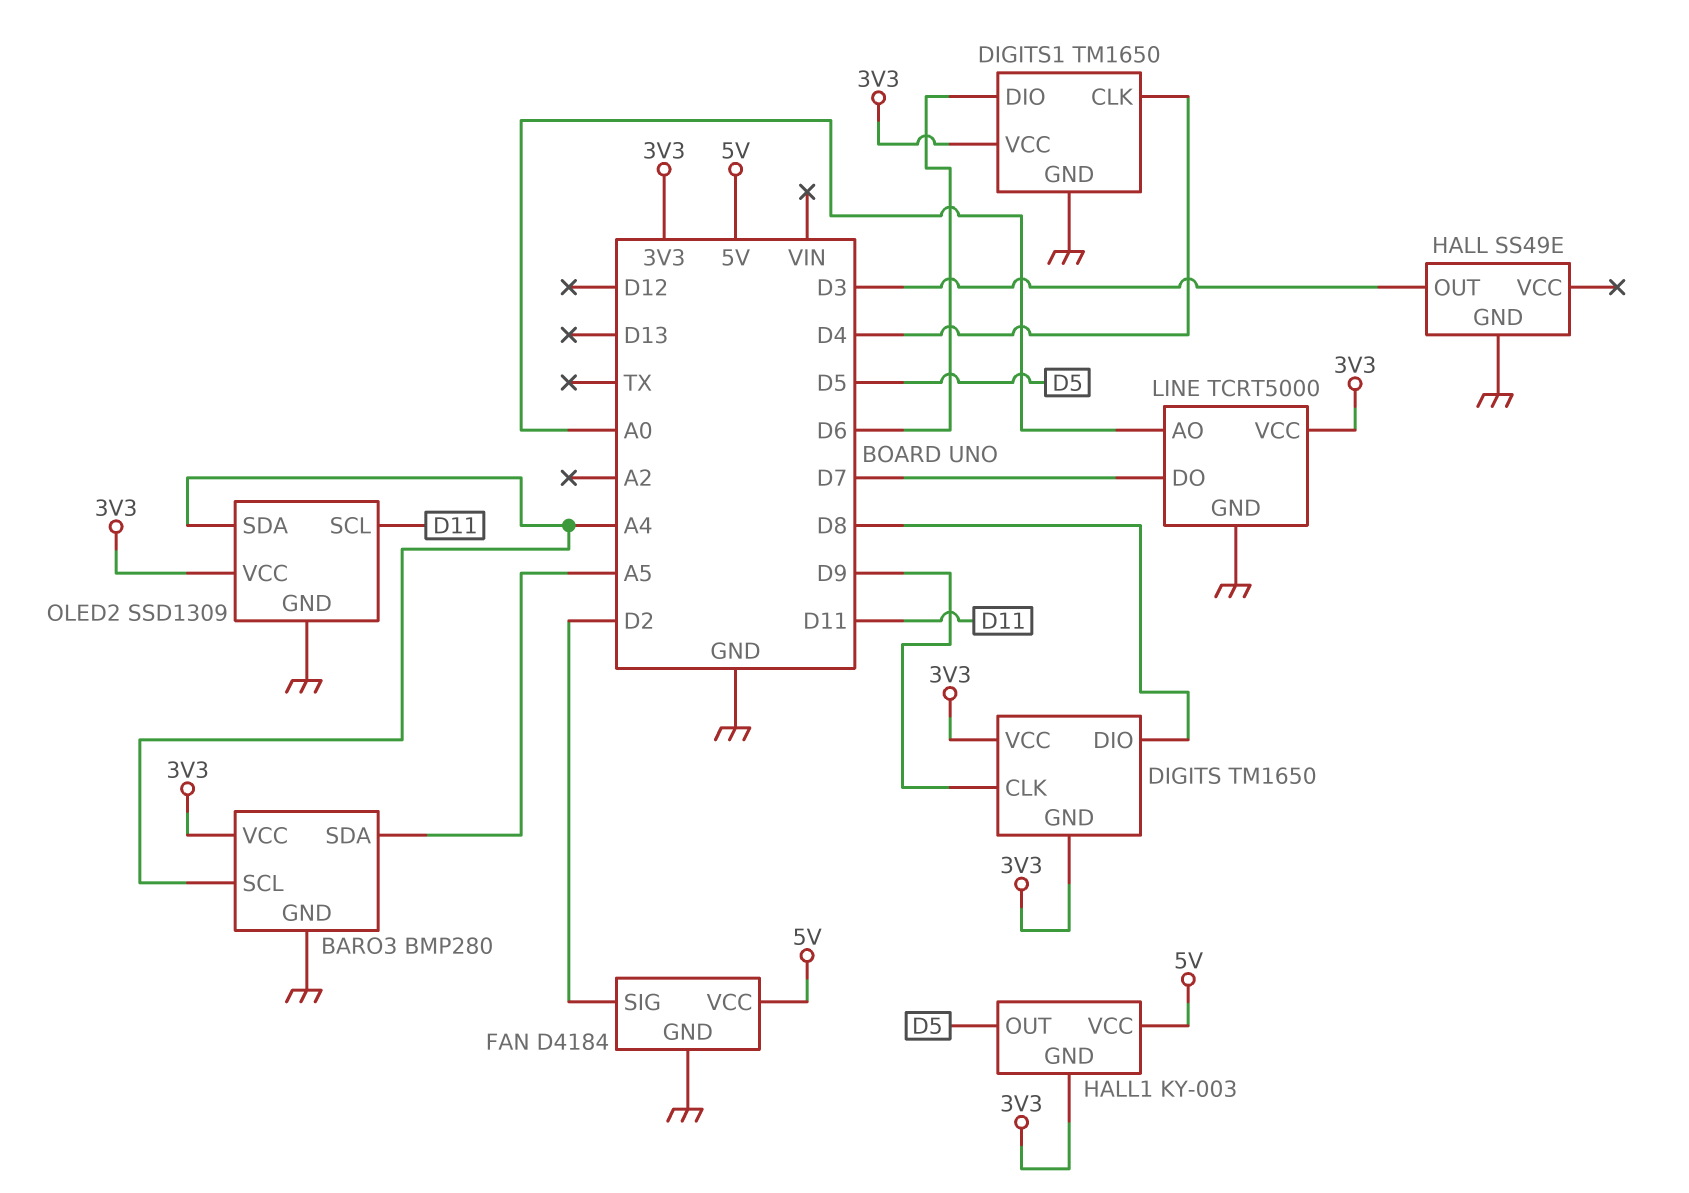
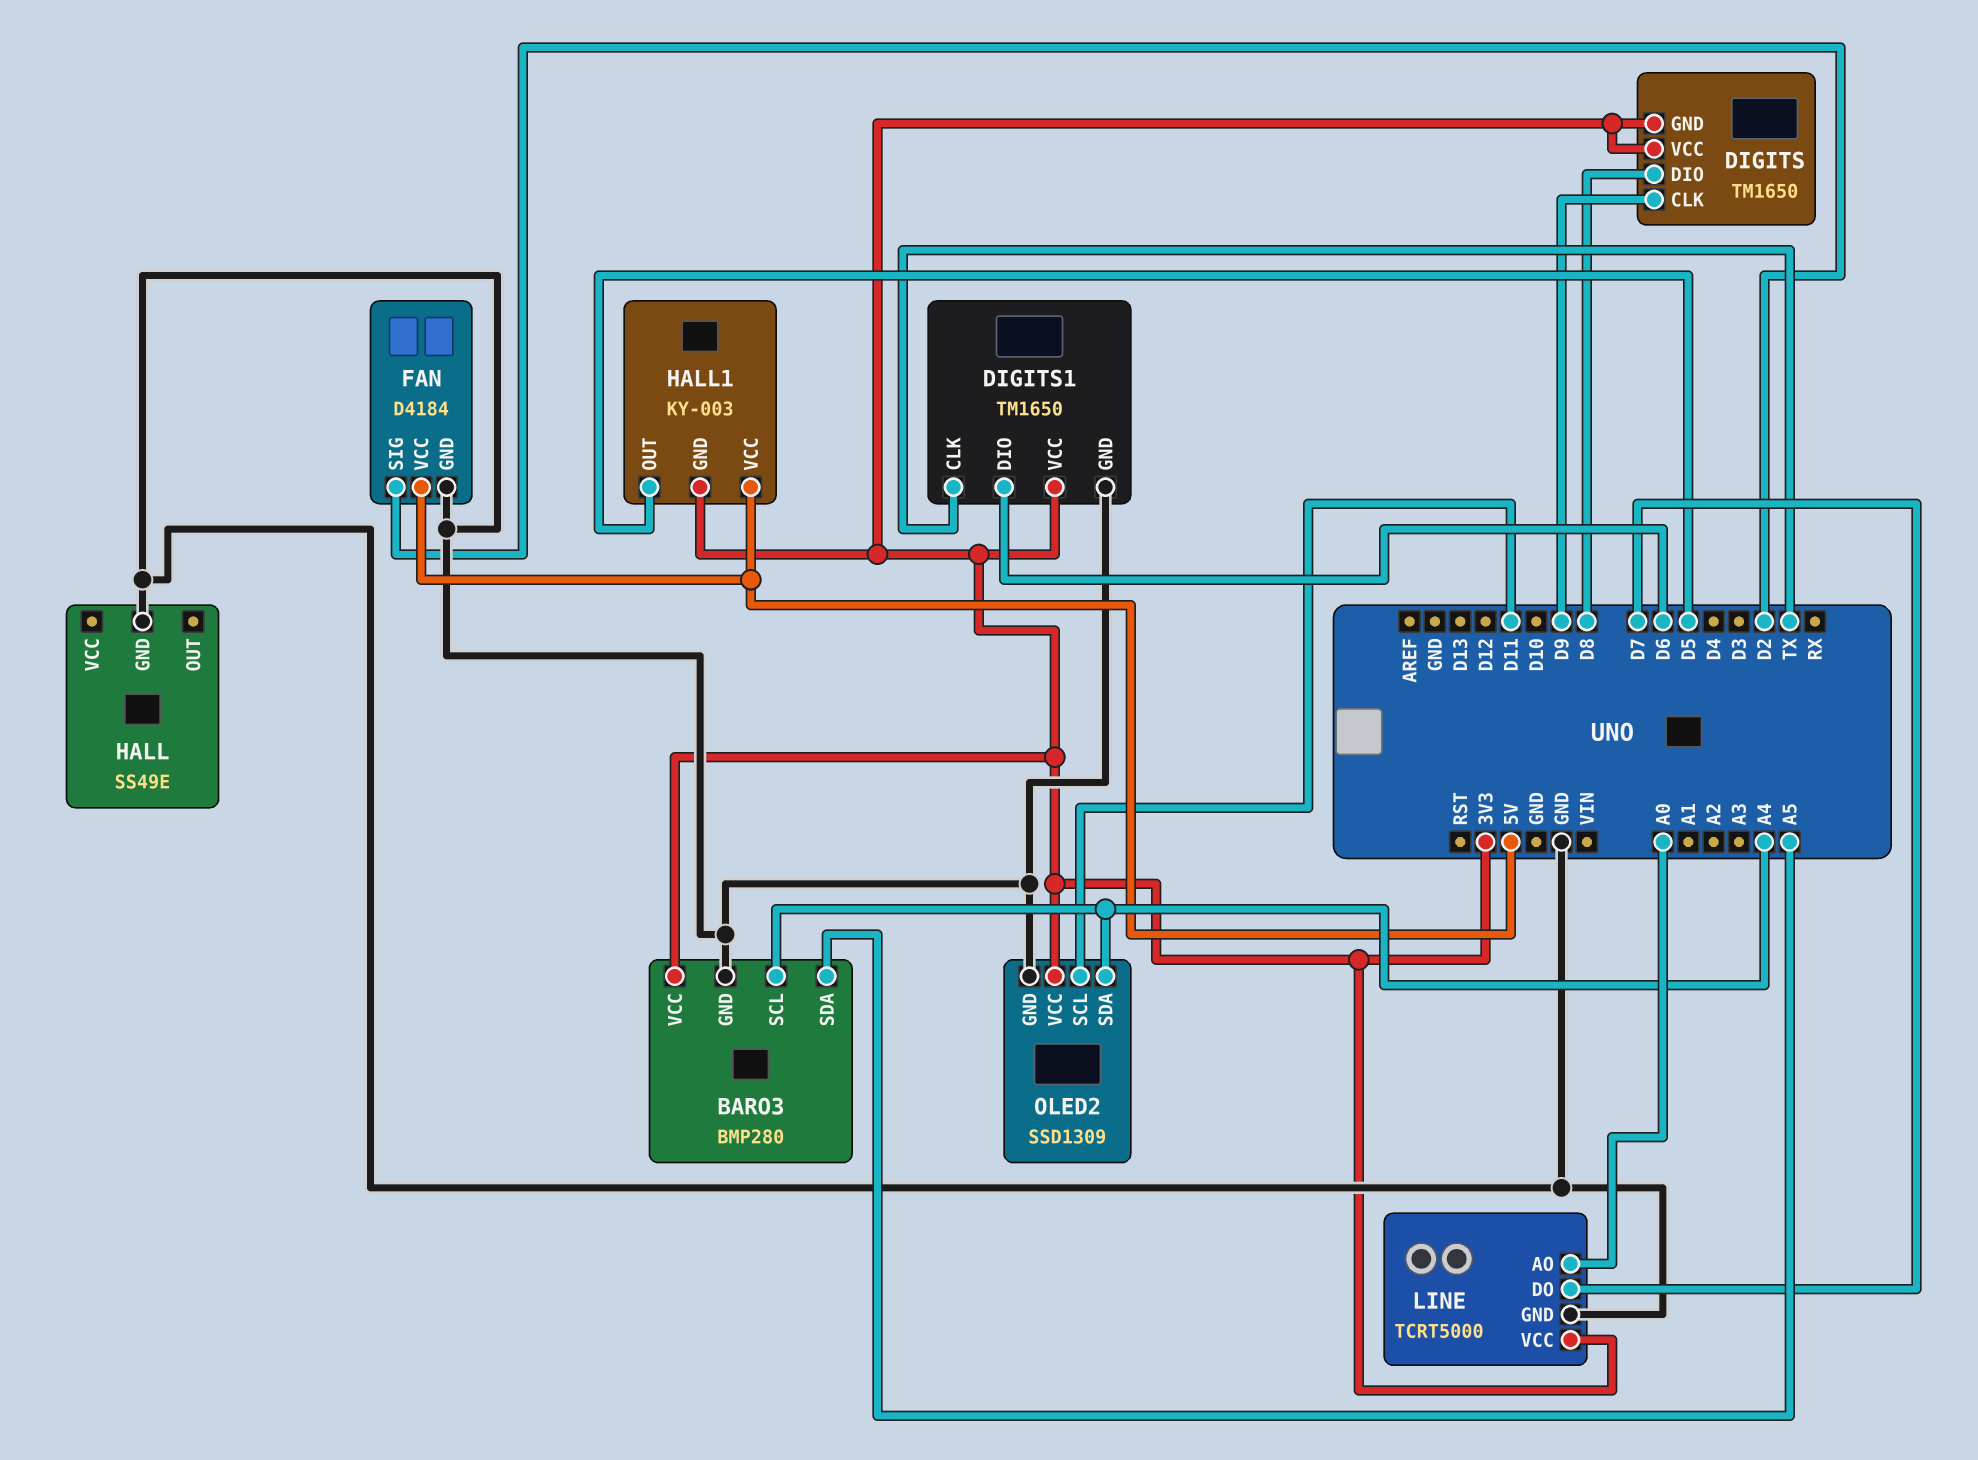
DIGITS1 pin CLK: D4 -> TX
HALL pin OUT: D3 -> none

